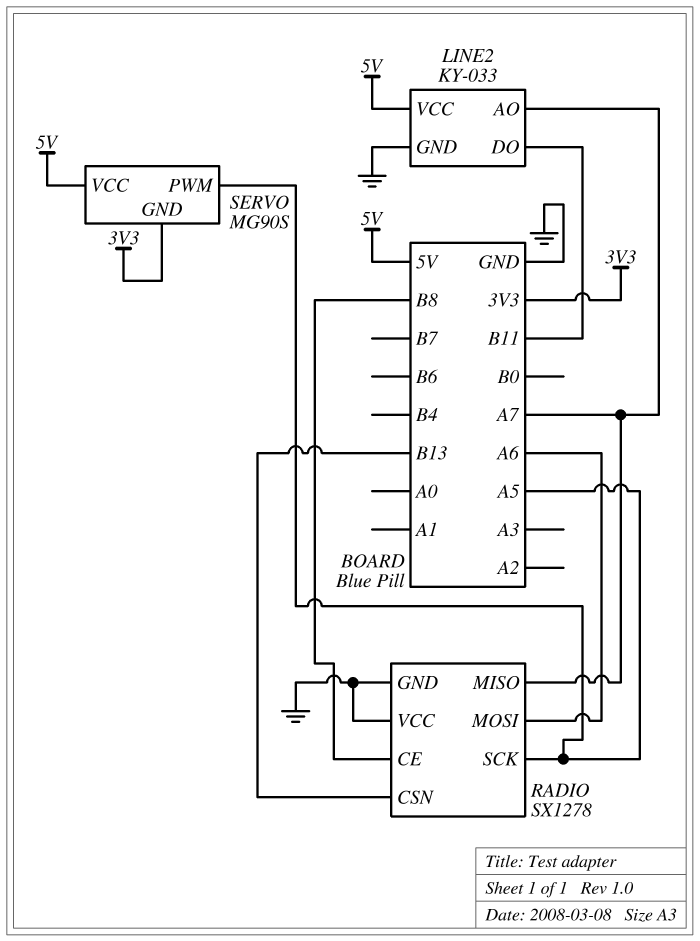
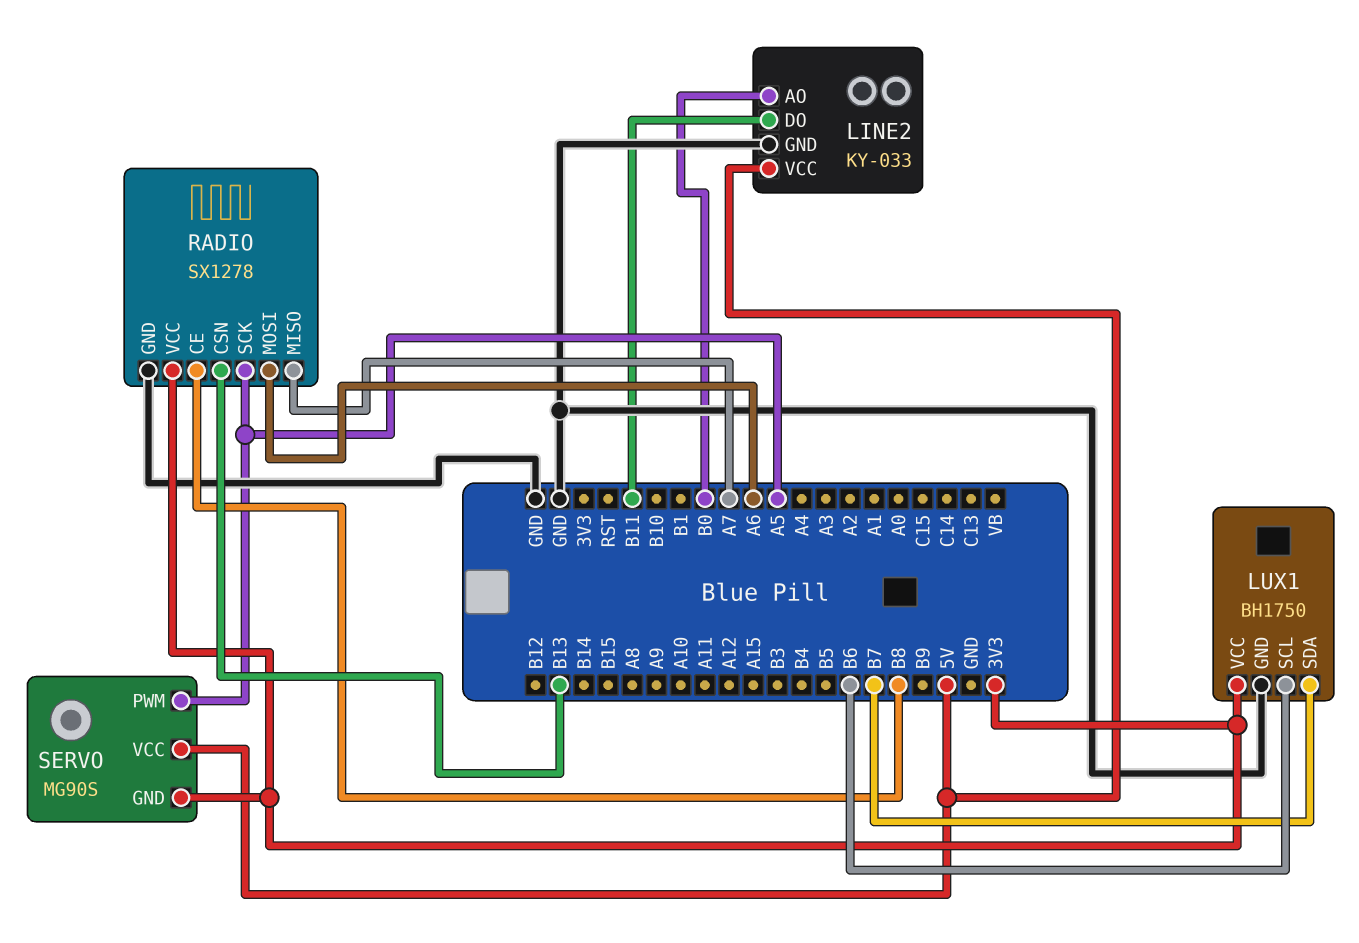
LINE2 pin AO: A7 -> B0
LUX1: none -> BH1750
LUX1 pin GND: none -> GND
LUX1 pin SCL: none -> B6
LUX1 pin SDA: none -> B7
LUX1 pin VCC: none -> 3V3
RADIO pin VCC: GND -> 3V3

